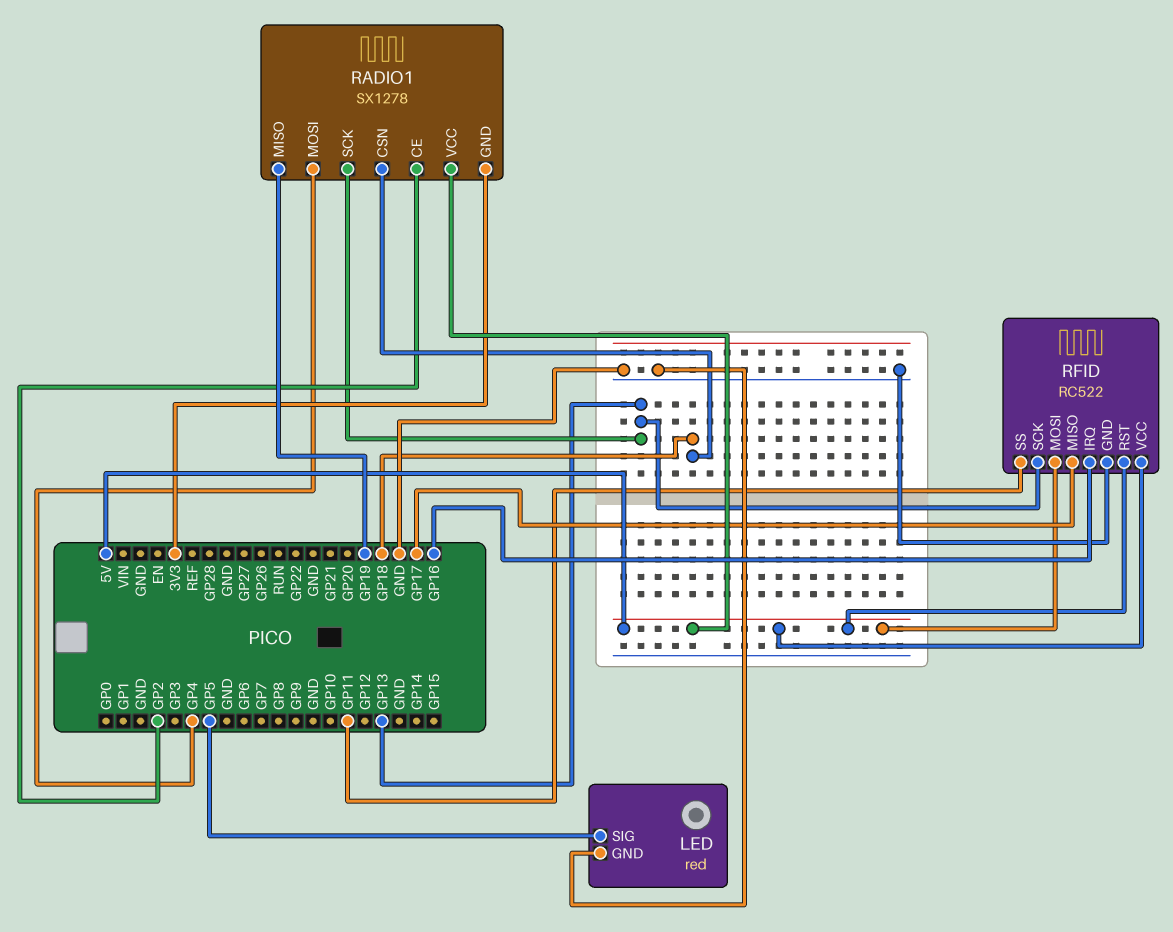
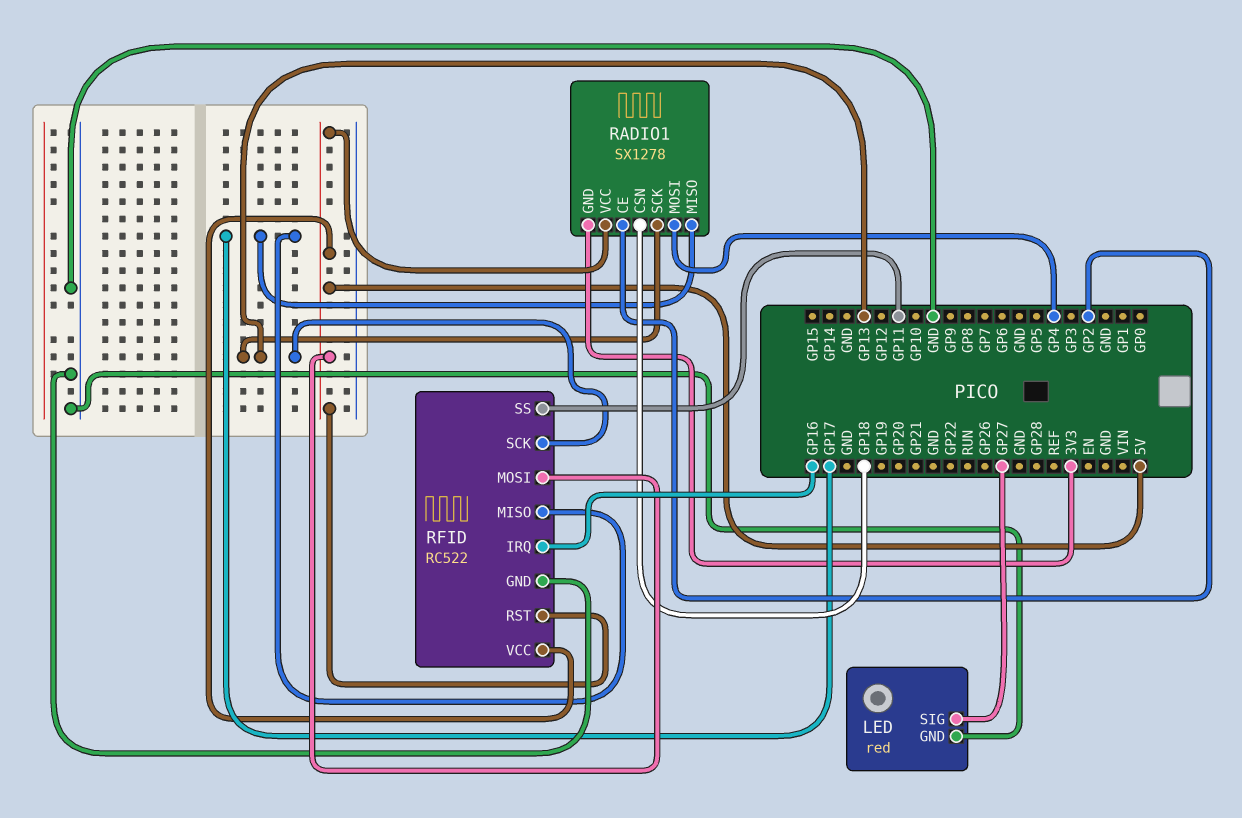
LED pin SIG: GP5 -> GP27
RADIO1 pin MISO: GP19 -> GP17

